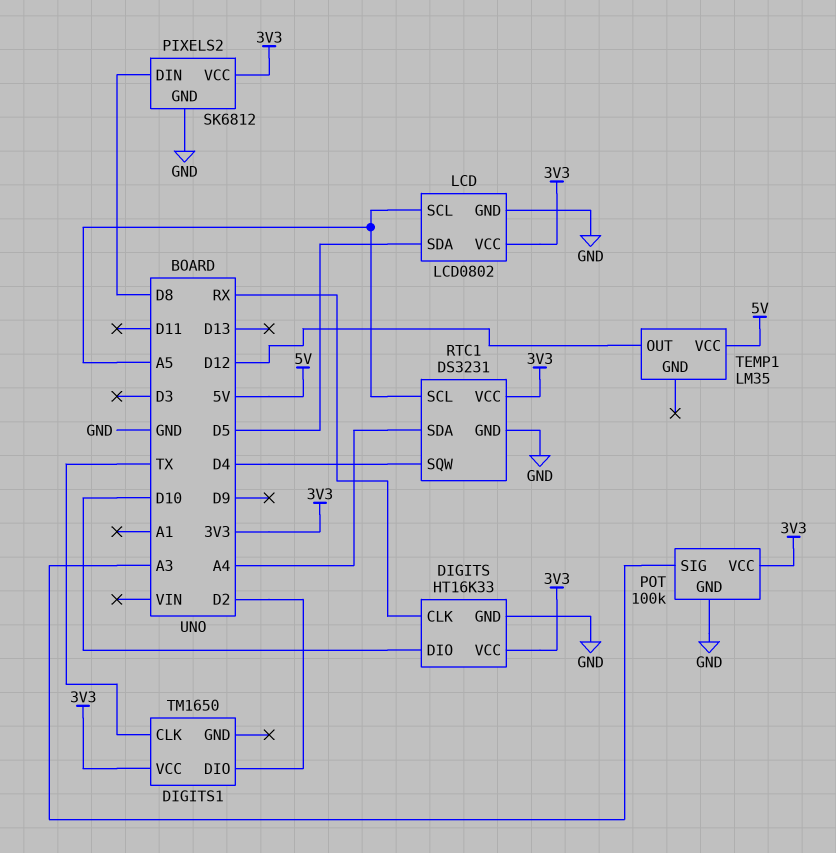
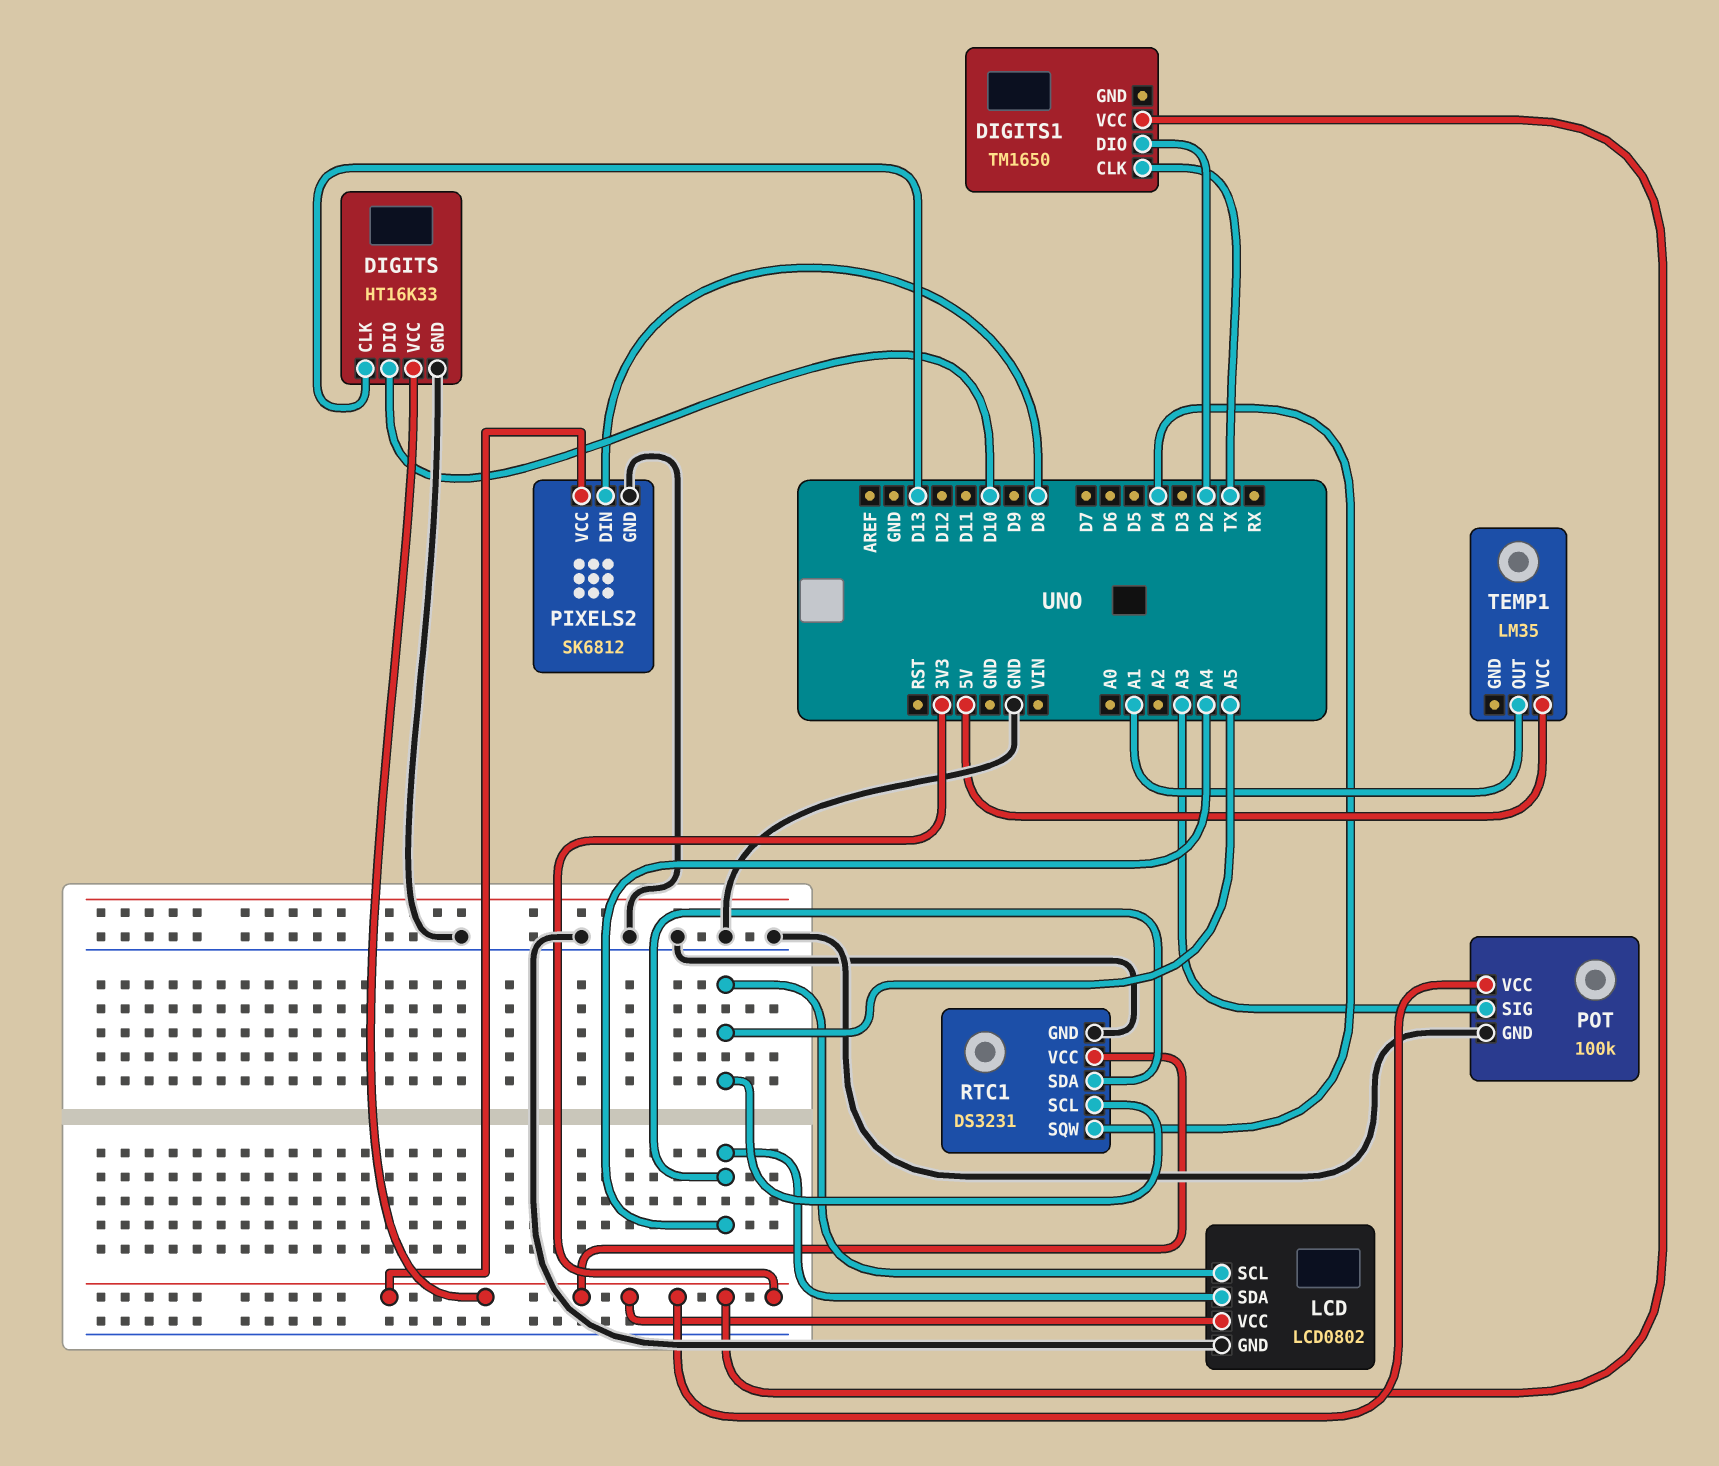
DIGITS pin CLK: RX -> D13
LCD pin SDA: D5 -> A4
TEMP1 pin OUT: D12 -> A1

